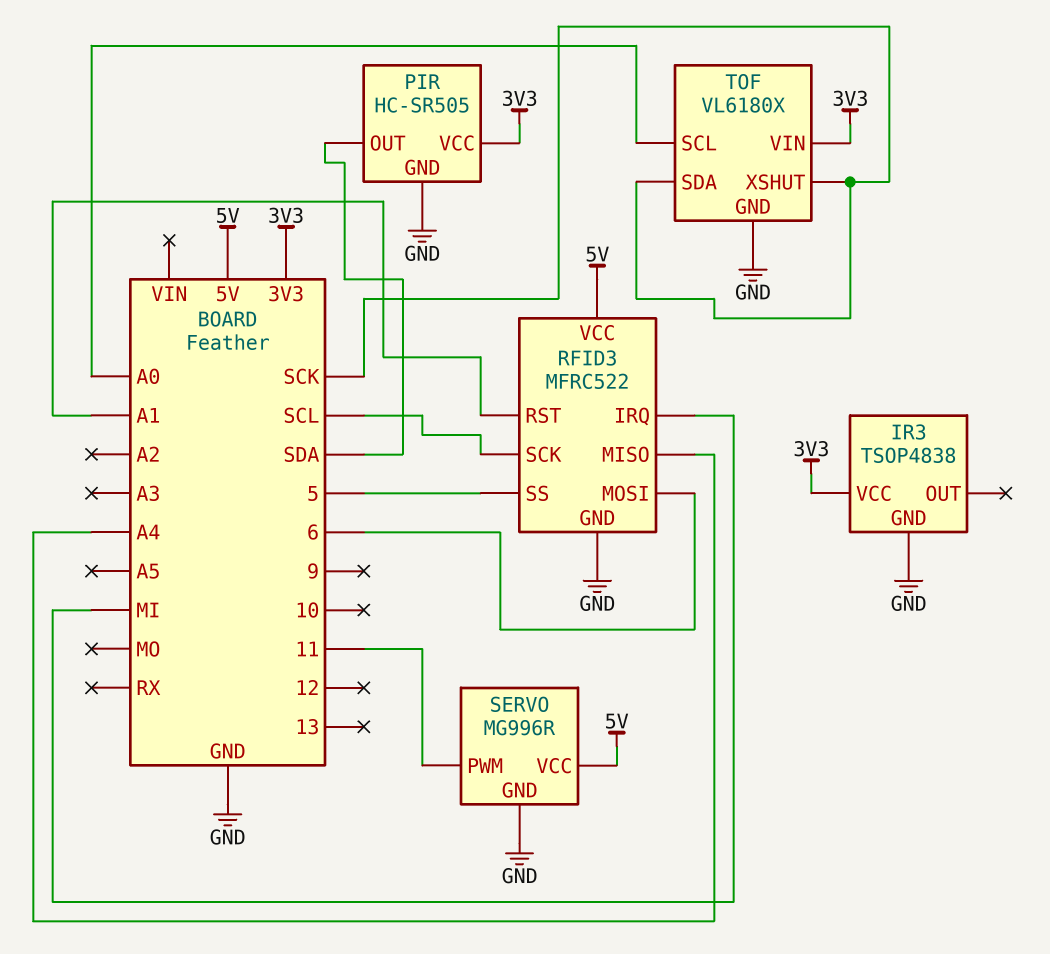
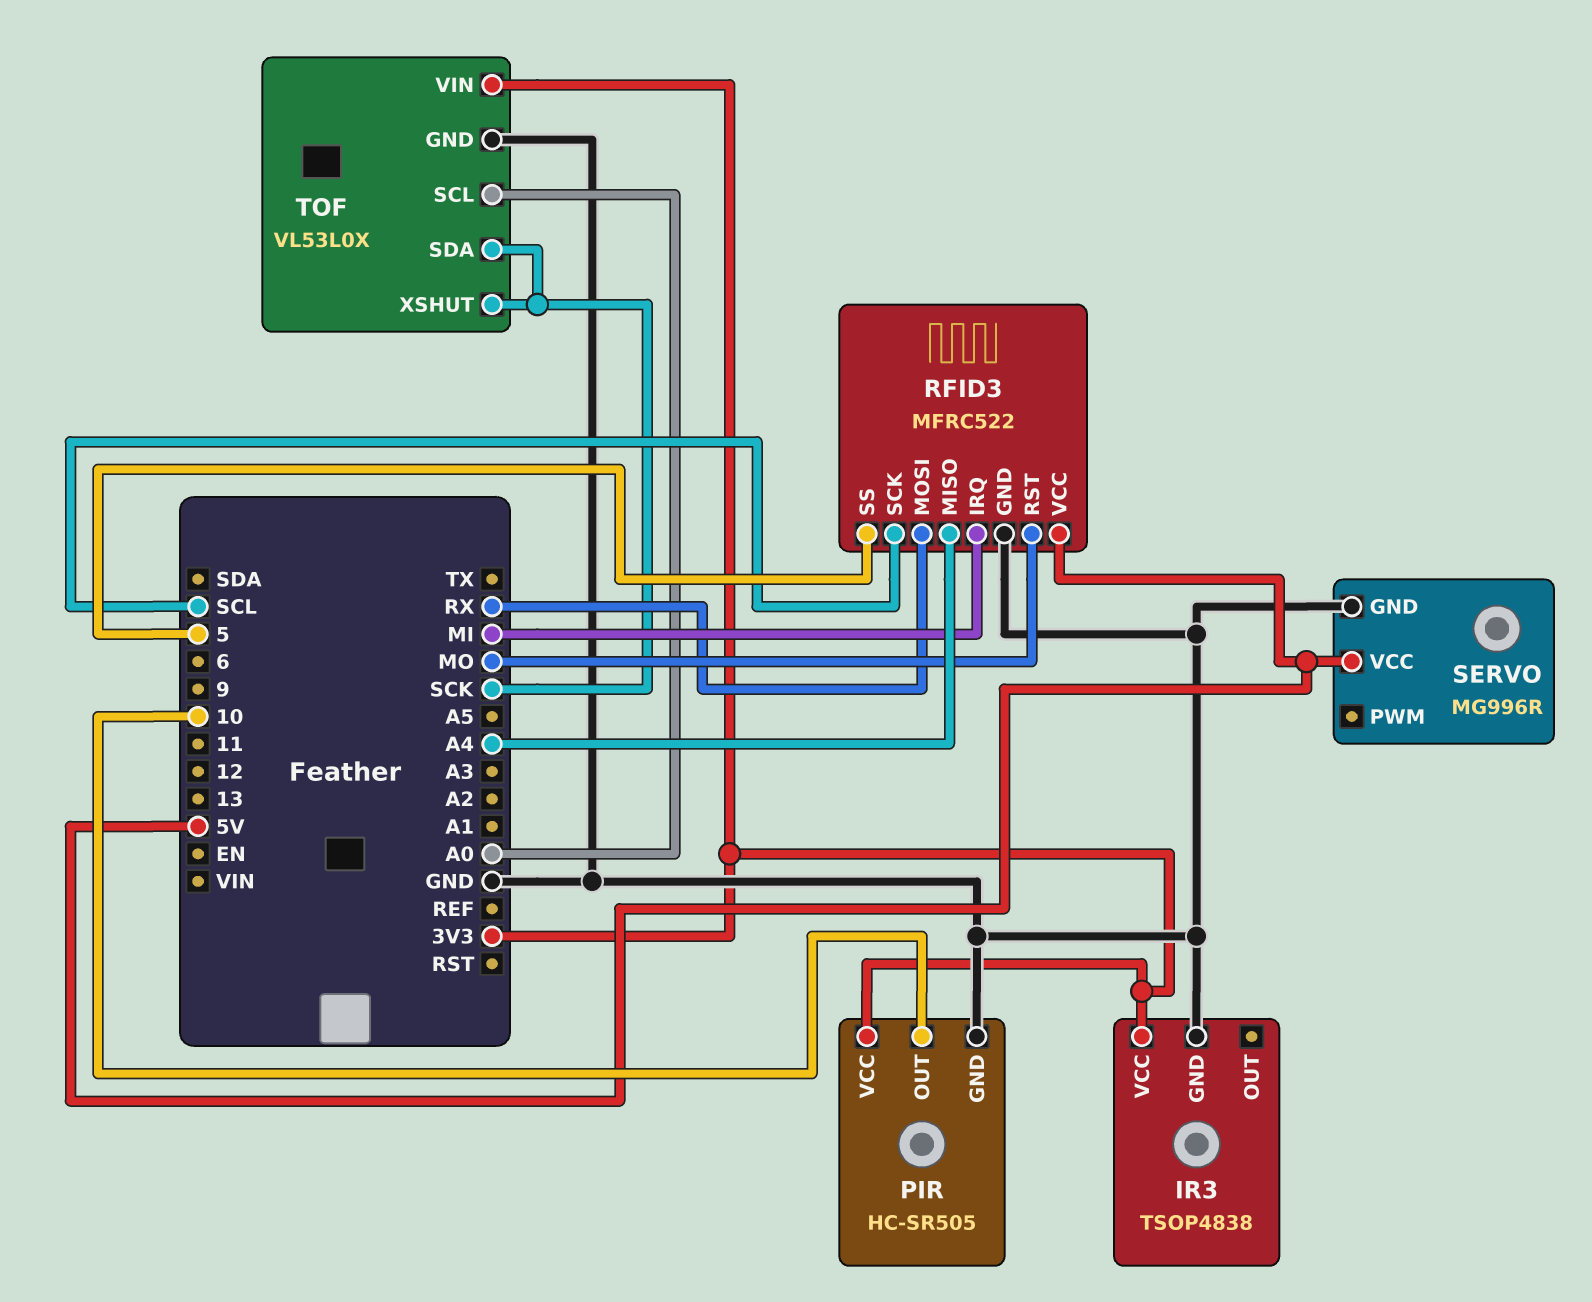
PIR pin OUT: SDA -> 10
RFID3 pin MOSI: 6 -> RX
RFID3 pin RST: A1 -> MO
SERVO pin PWM: 11 -> none
TOF: VL6180X -> VL53L0X

